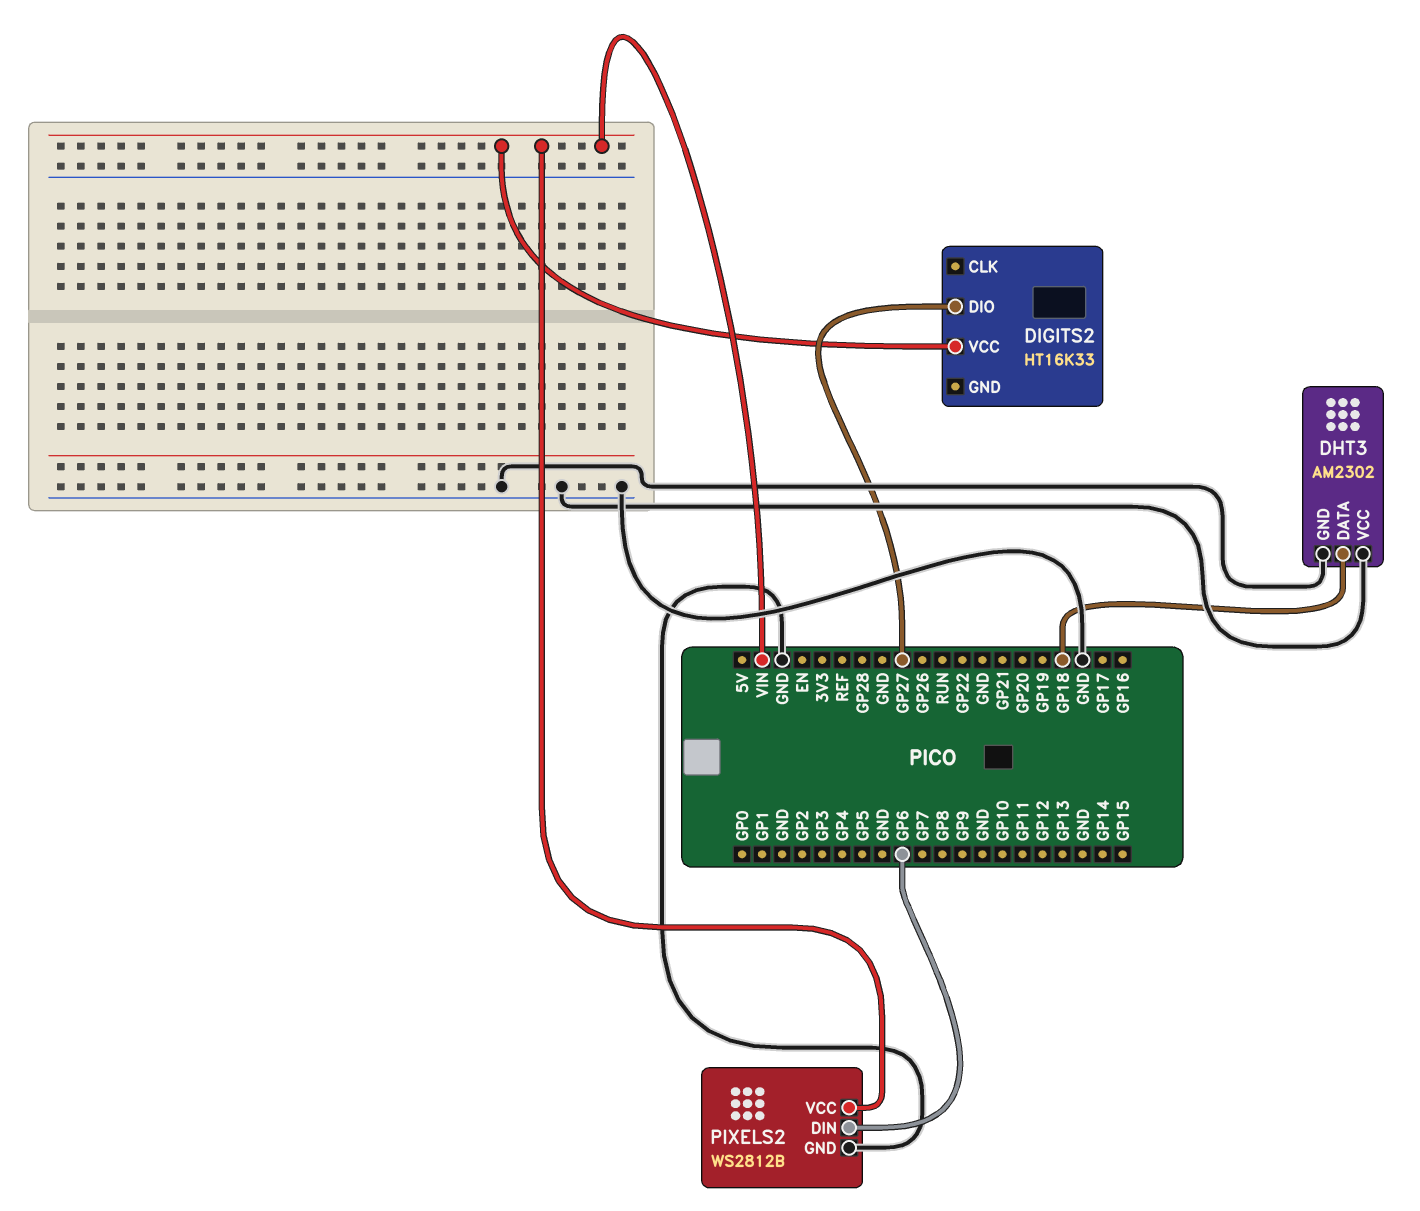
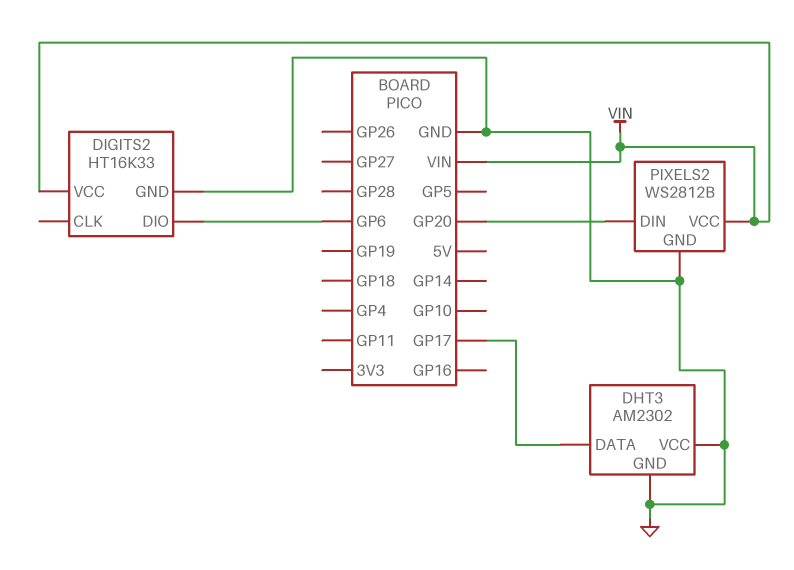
DHT3 pin DATA: GP18 -> GP17
DIGITS2 pin DIO: GP27 -> GP6
DIGITS2 pin GND: none -> GND
PIXELS2 pin DIN: GP6 -> GP20

